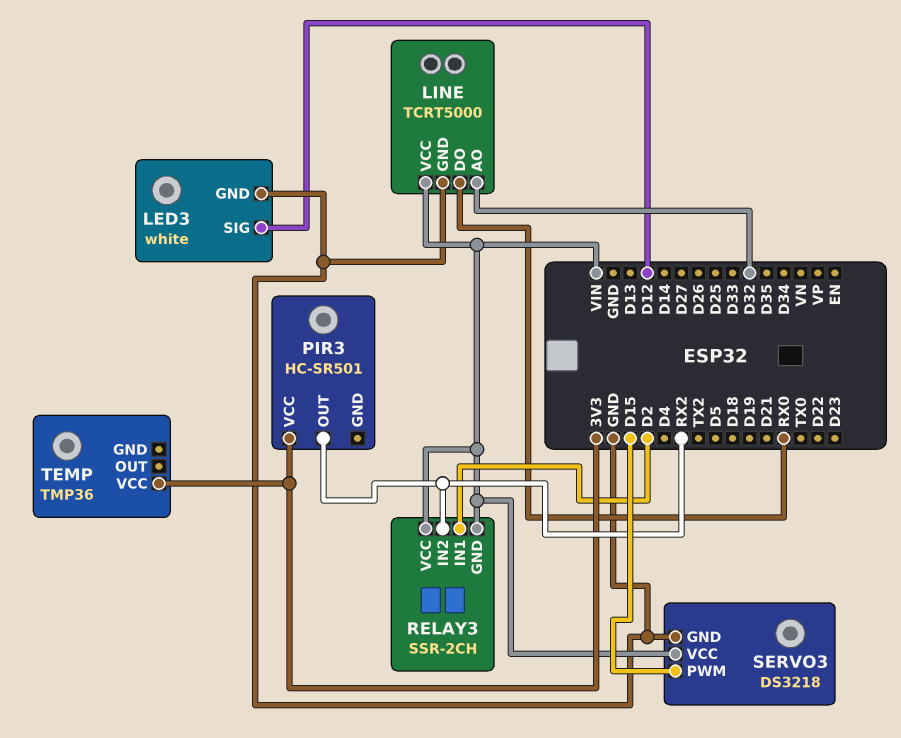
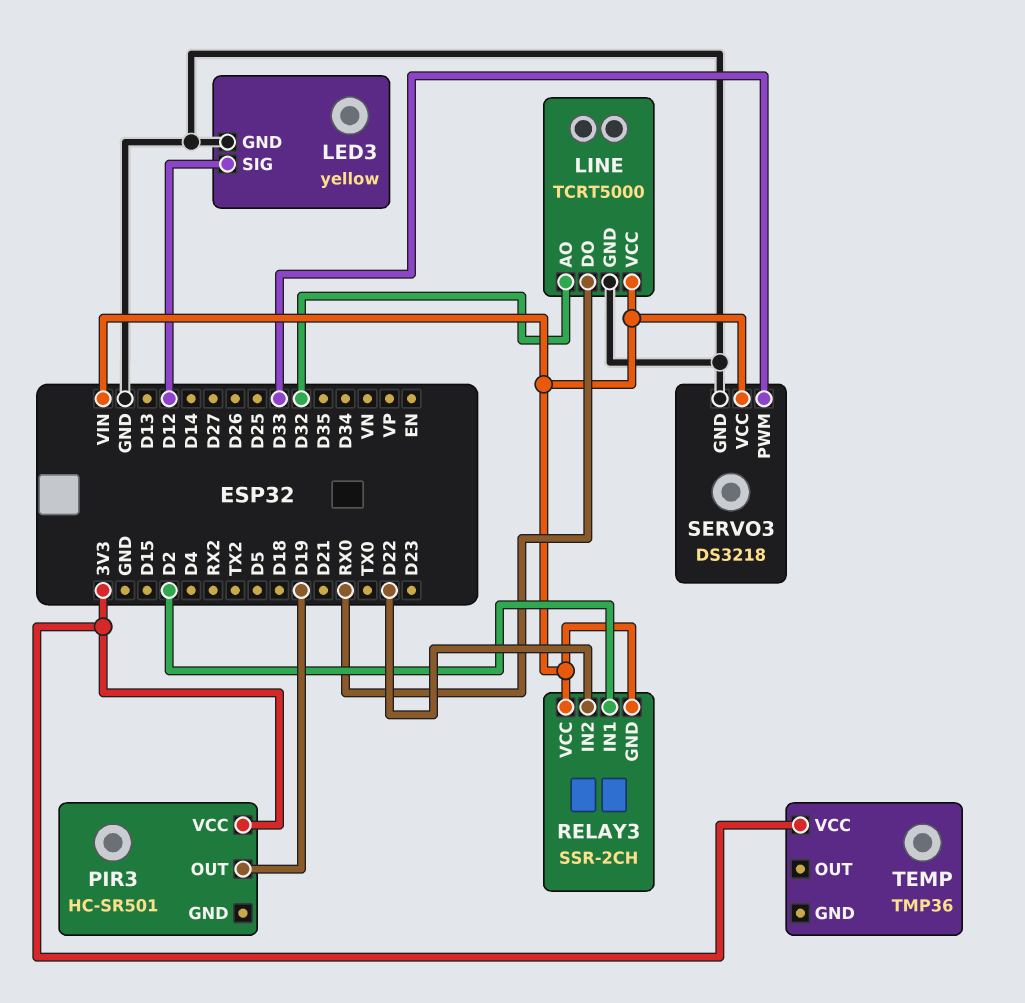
LED3: white -> yellow
PIR3 pin OUT: RX2 -> D19
RELAY3 pin IN2: RX2 -> D22
SERVO3 pin PWM: D15 -> D33

